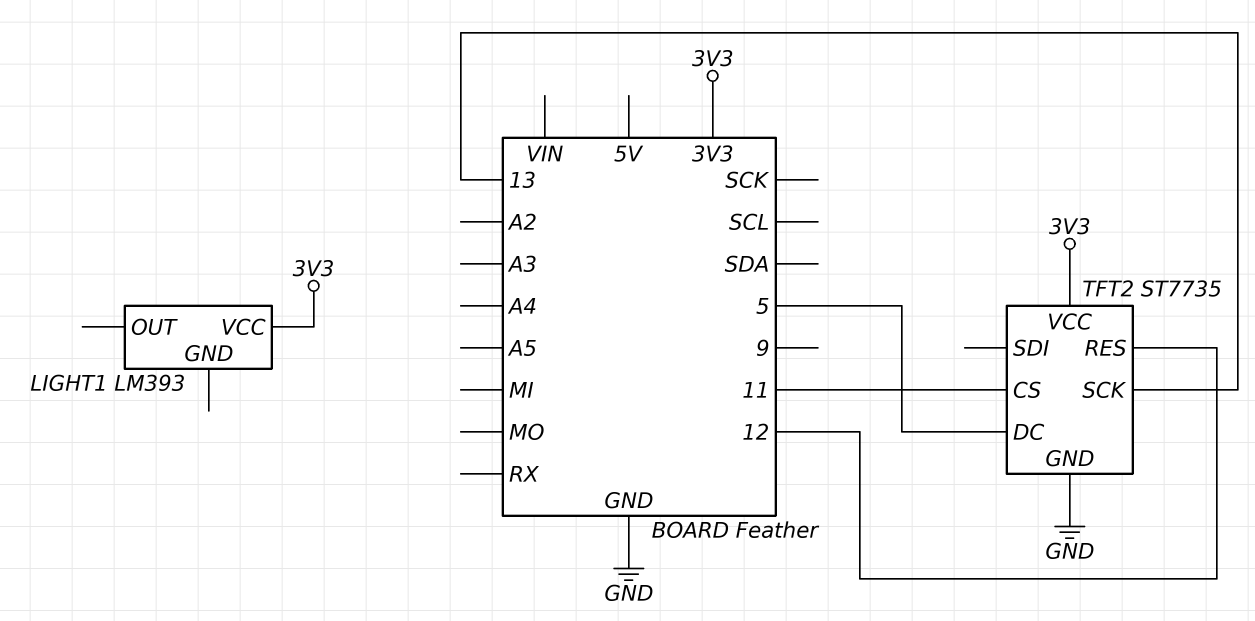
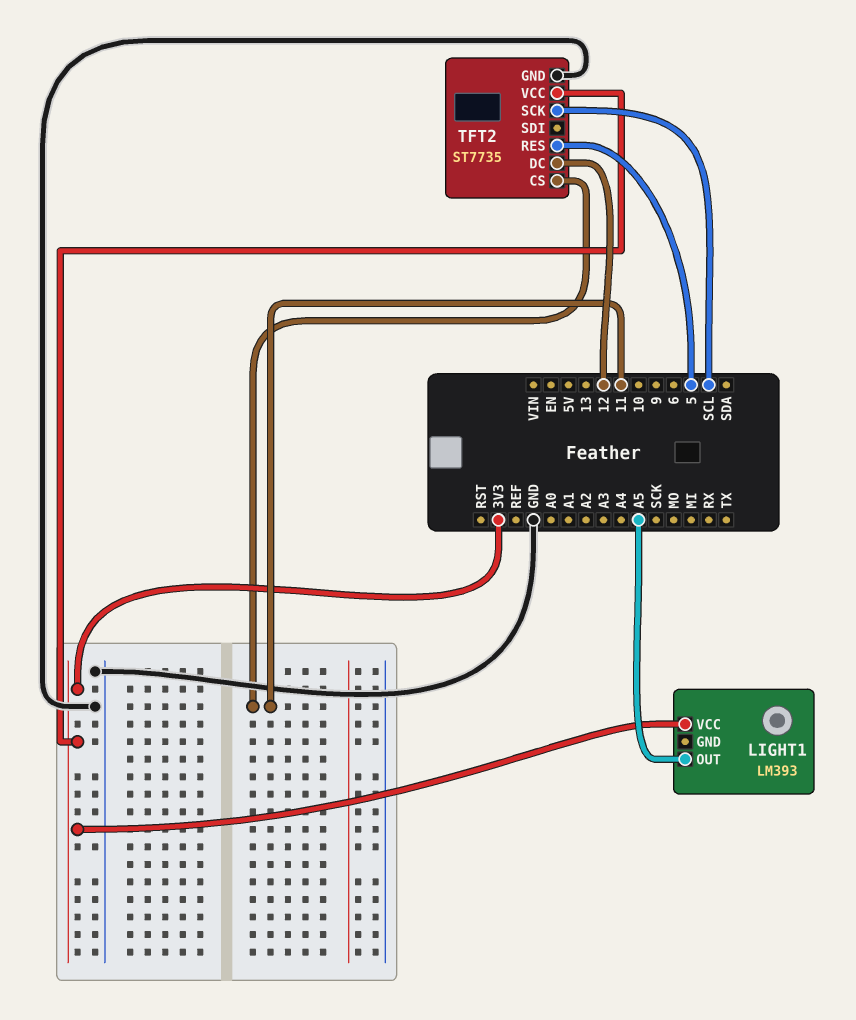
LIGHT1 pin OUT: none -> A5
TFT2 pin DC: 5 -> 12
TFT2 pin RES: 12 -> 5
TFT2 pin SCK: 13 -> SCL

